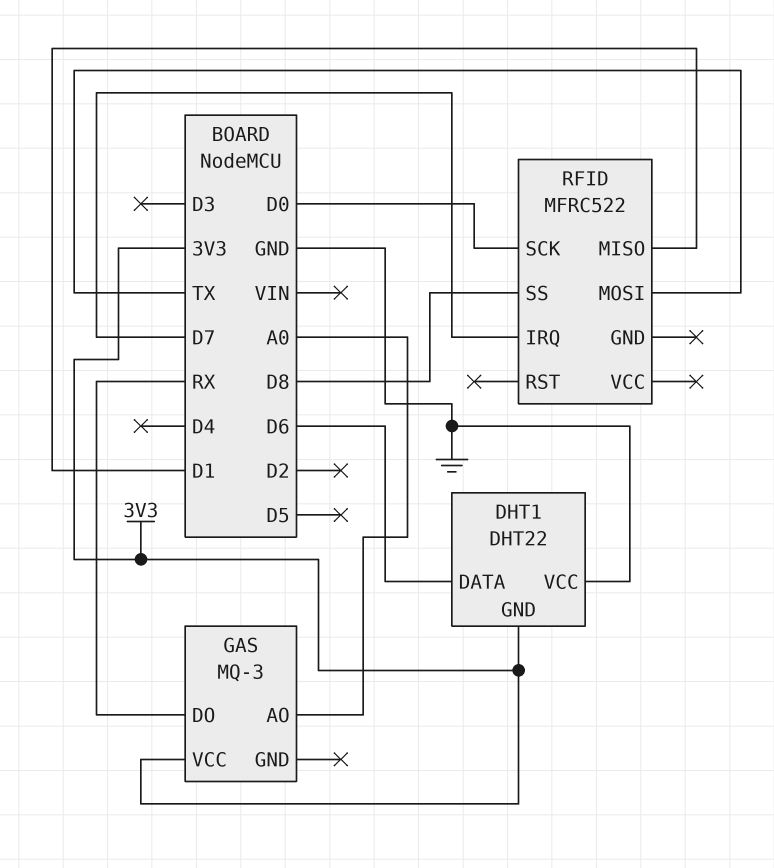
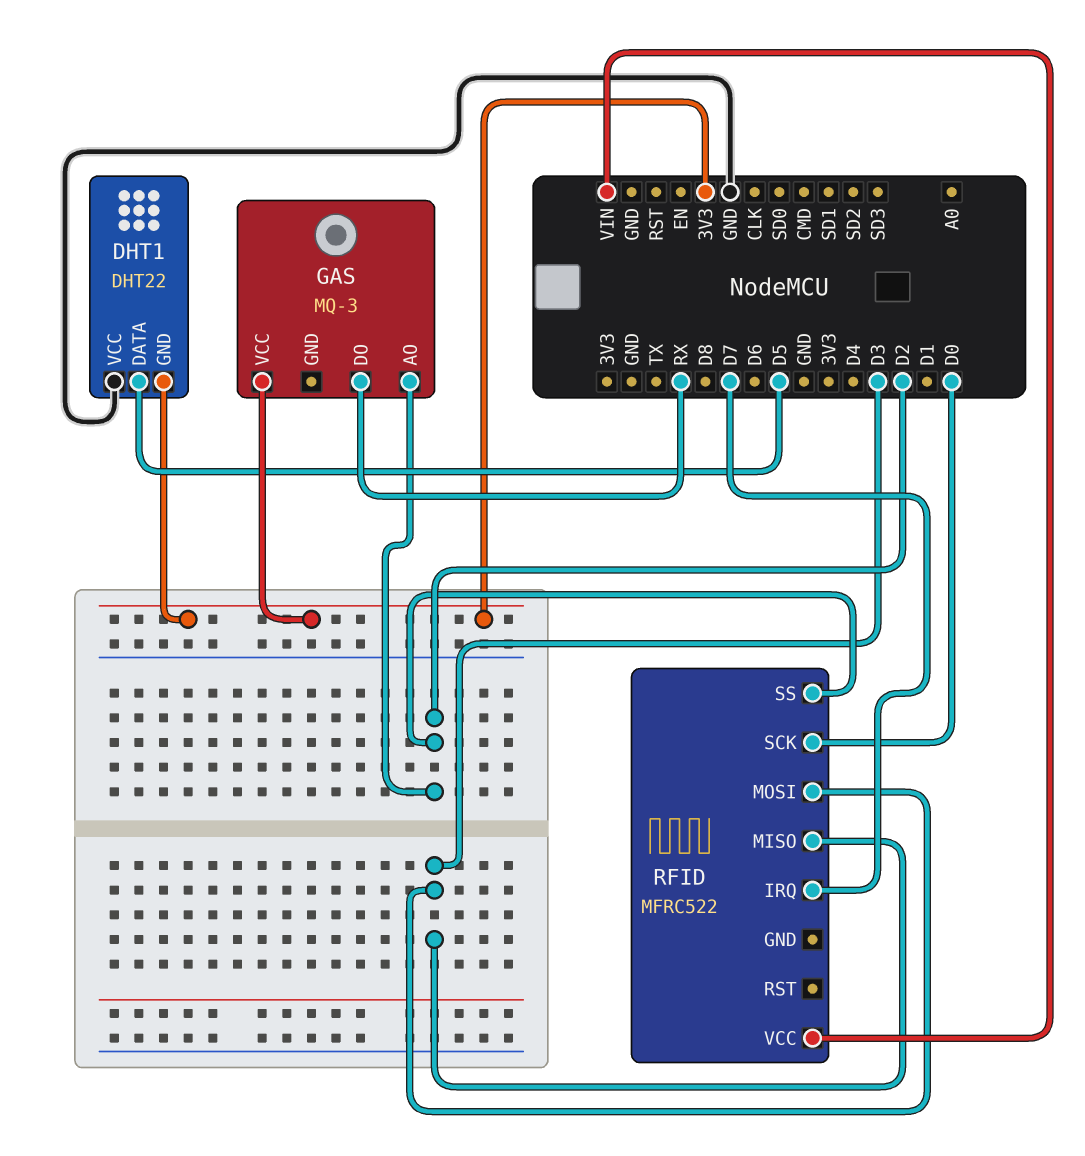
DHT1 pin DATA: D6 -> D5
GAS pin AO: A0 -> D2
RFID pin MISO: D1 -> D3
RFID pin MOSI: TX -> D3
RFID pin SS: D8 -> D2
RFID pin VCC: none -> VIN

